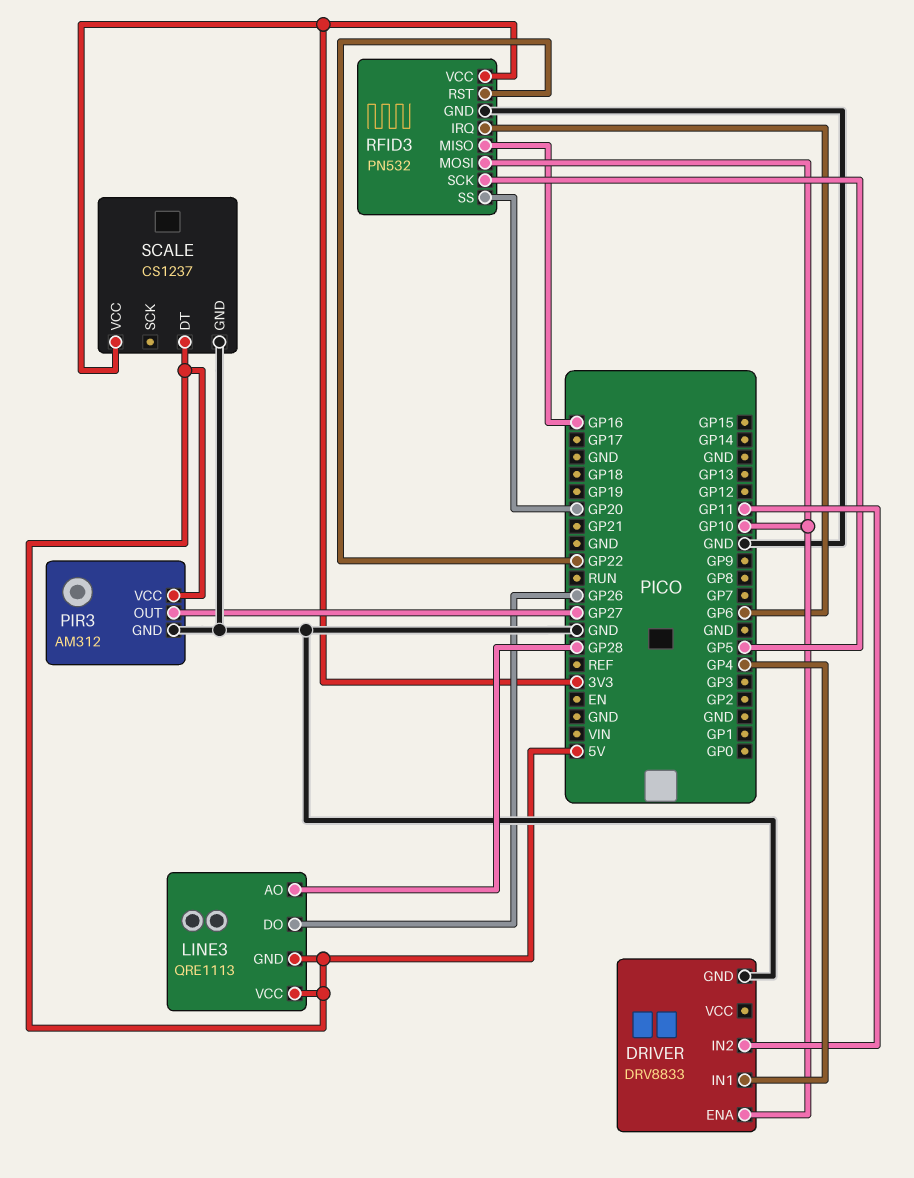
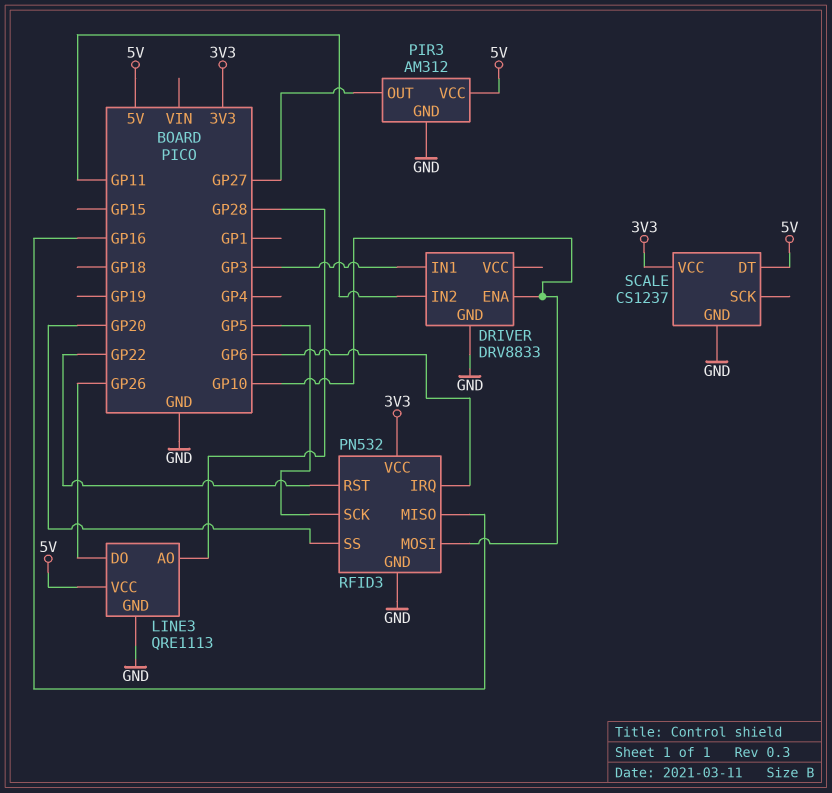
DRIVER pin IN1: GP4 -> GP3
LINE3 pin GND: 5V -> GND

